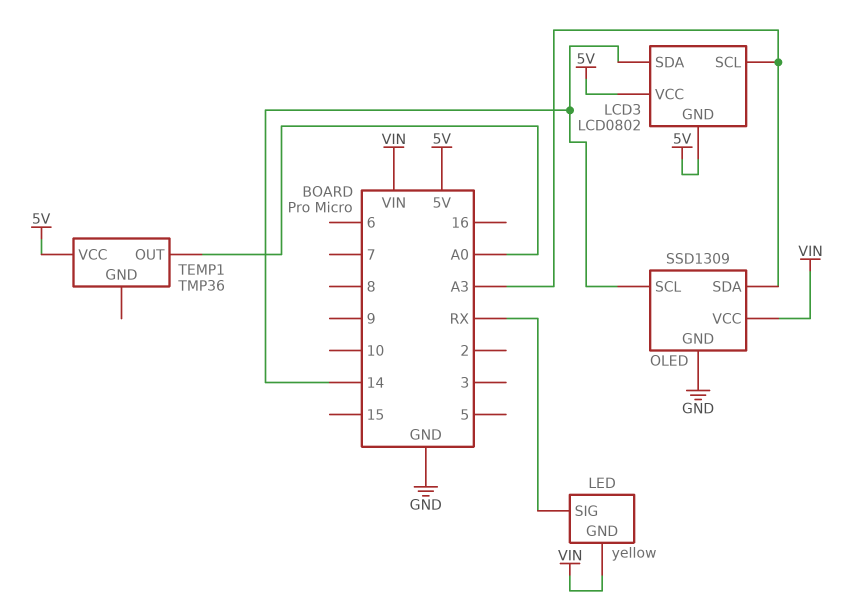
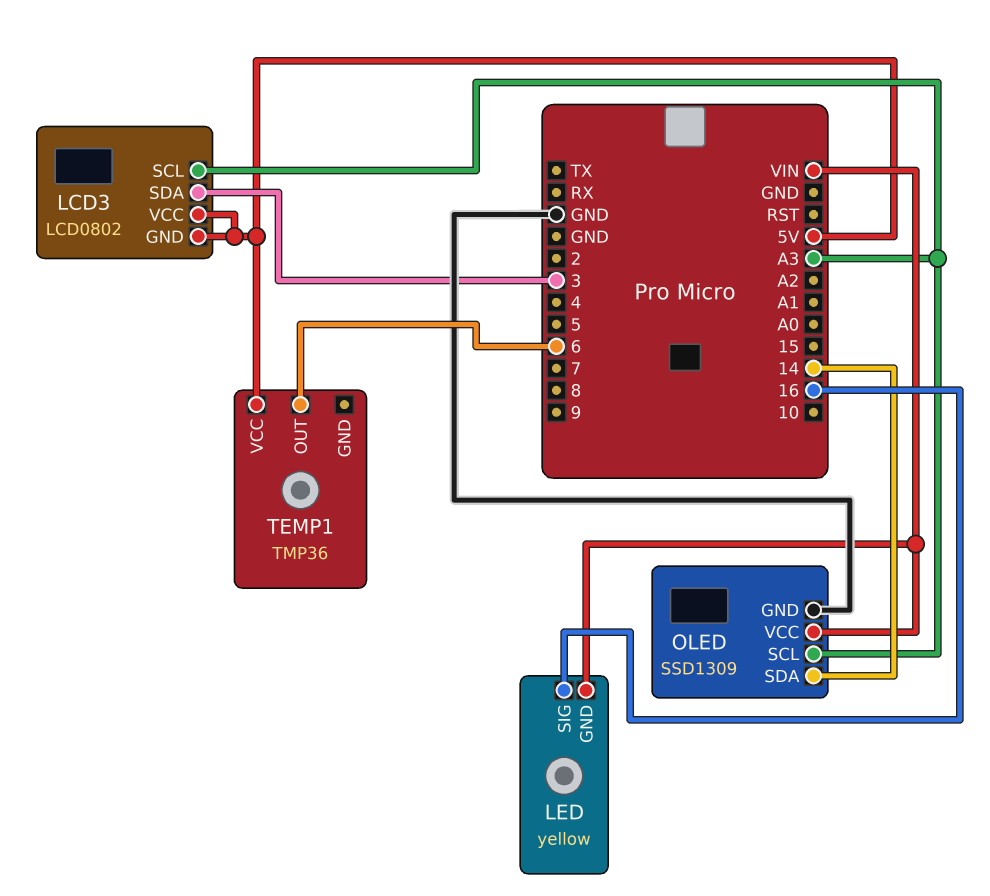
LCD3 pin SDA: 14 -> 3
LED pin SIG: RX -> 16
OLED pin SCL: 14 -> A3
OLED pin SDA: A3 -> 14
TEMP1 pin OUT: A0 -> 6

